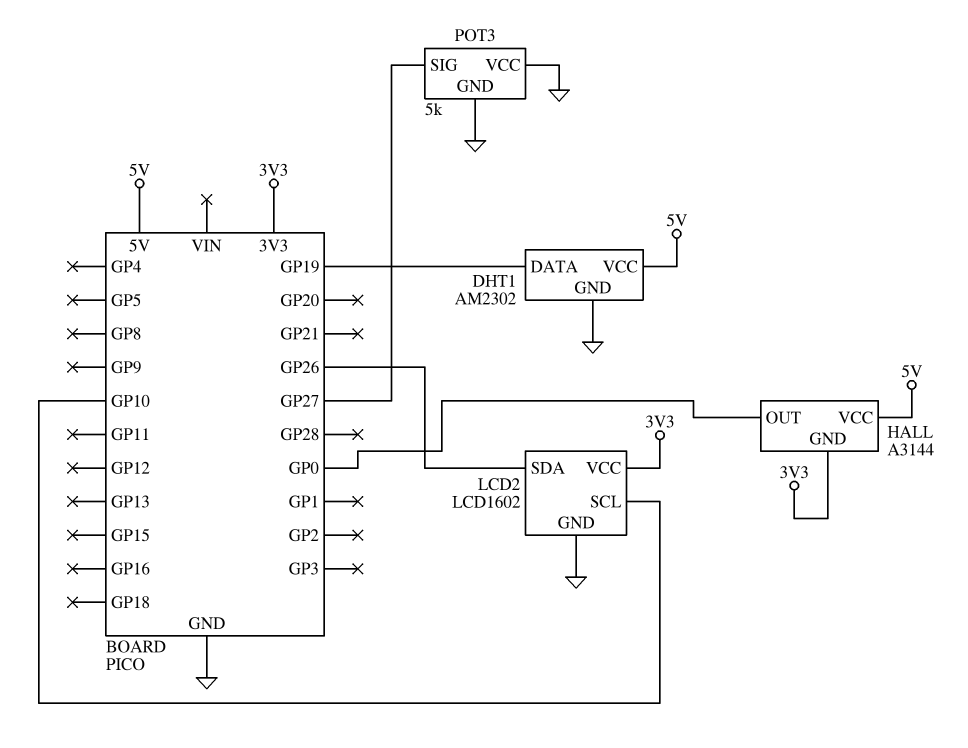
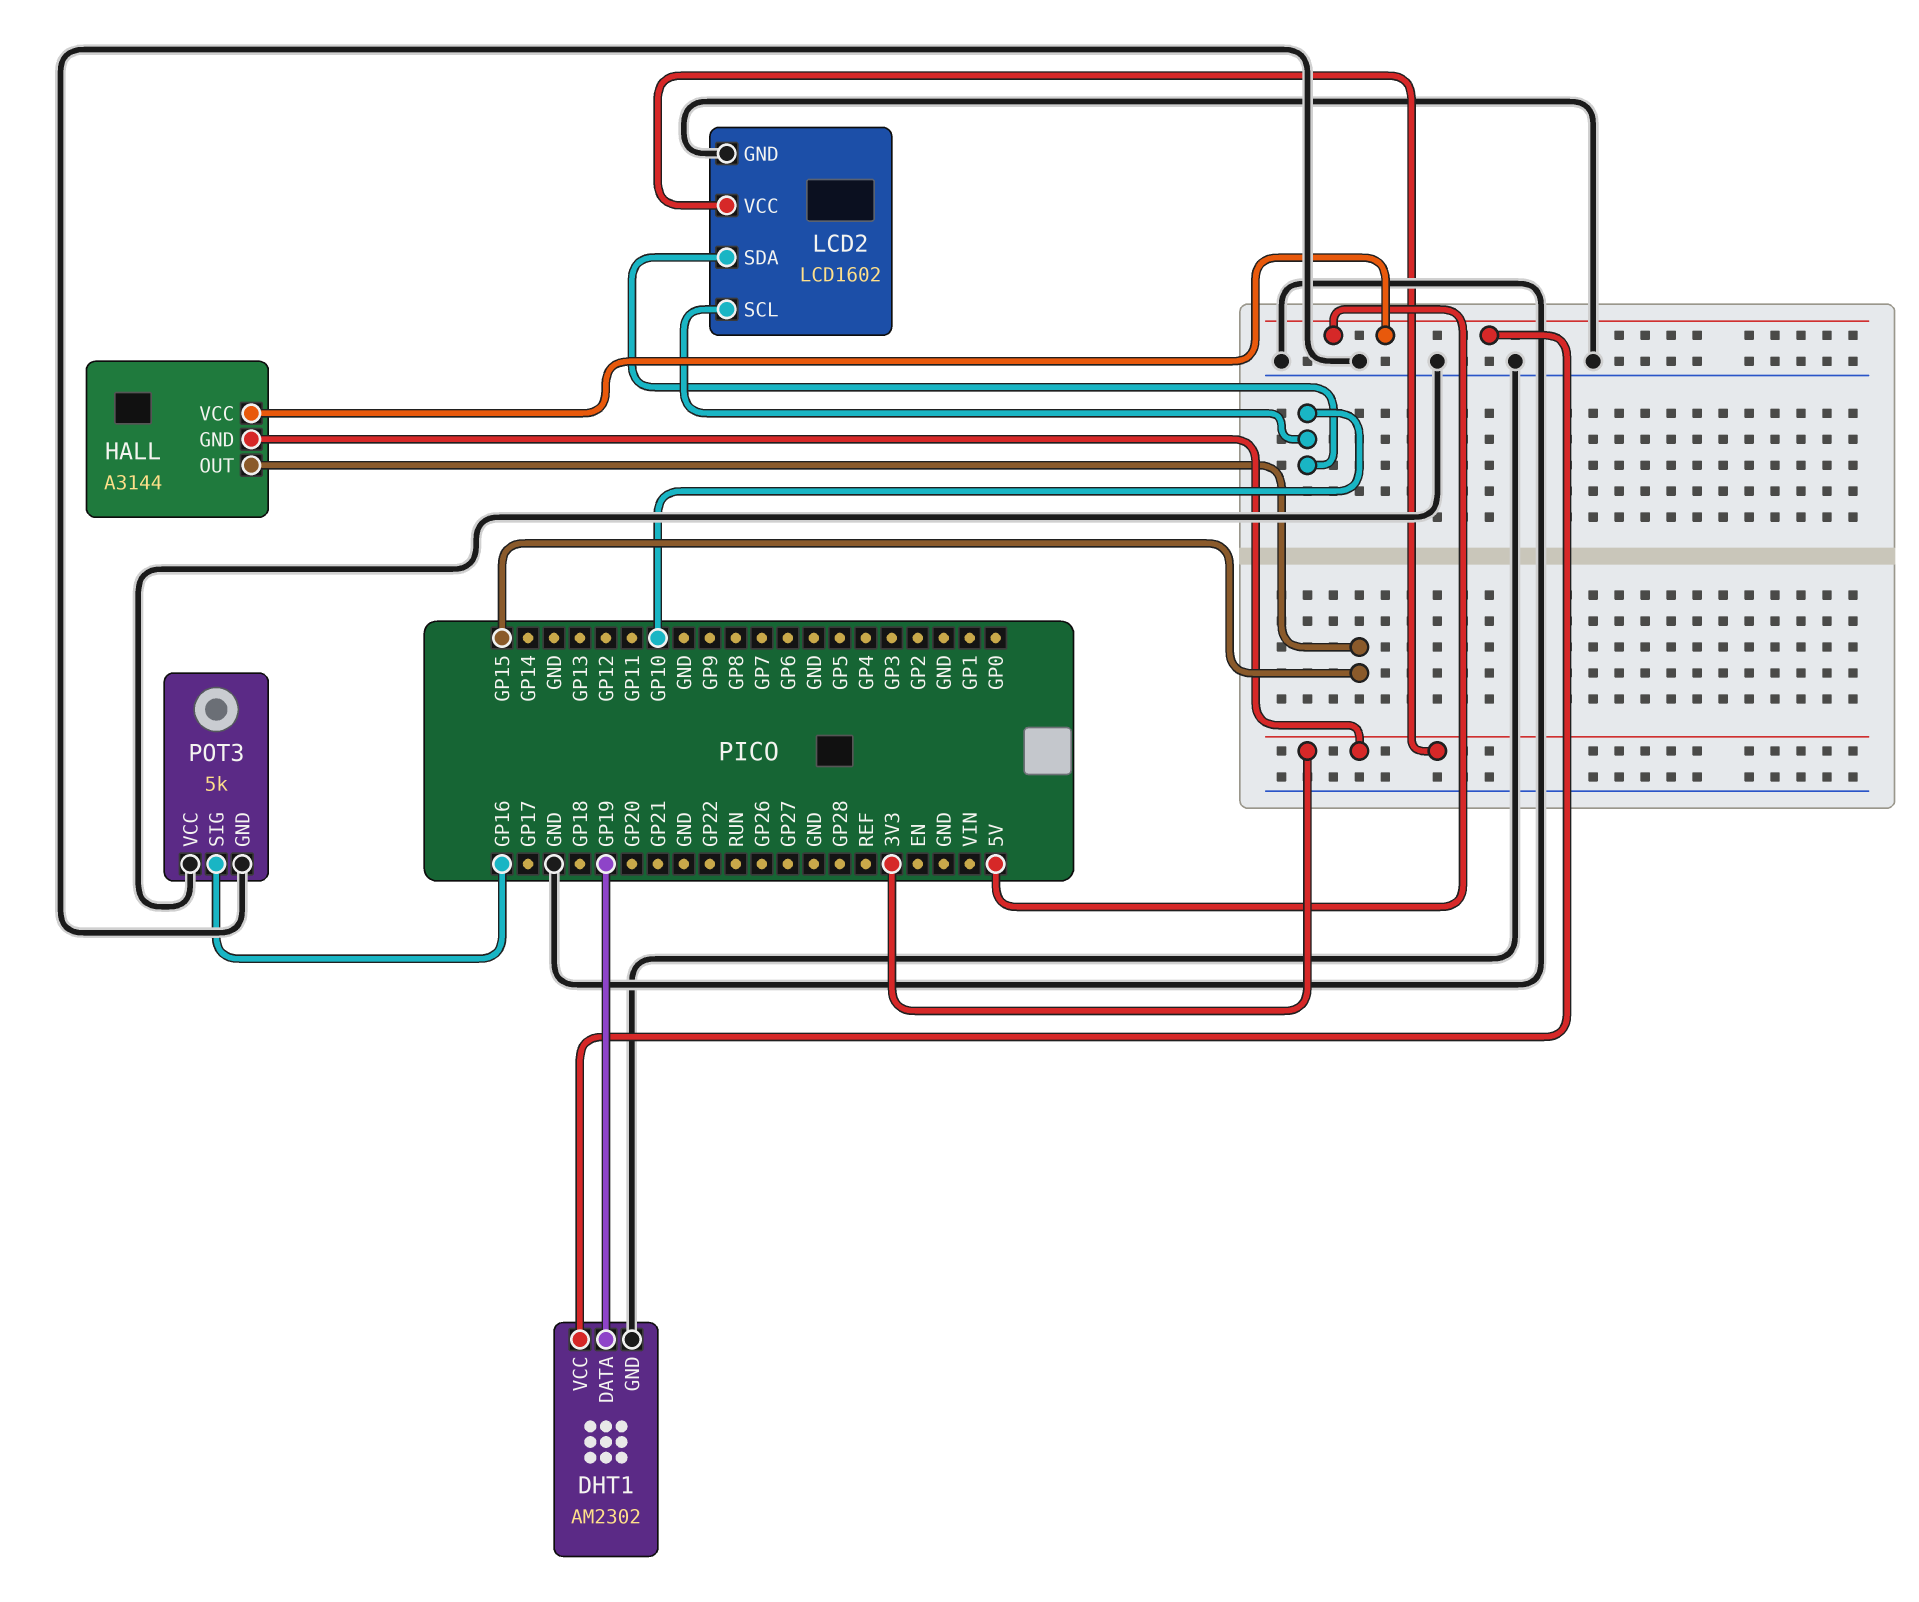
HALL pin OUT: GP0 -> GP15
LCD2 pin SDA: GP26 -> GP10
POT3 pin SIG: GP27 -> GP16

